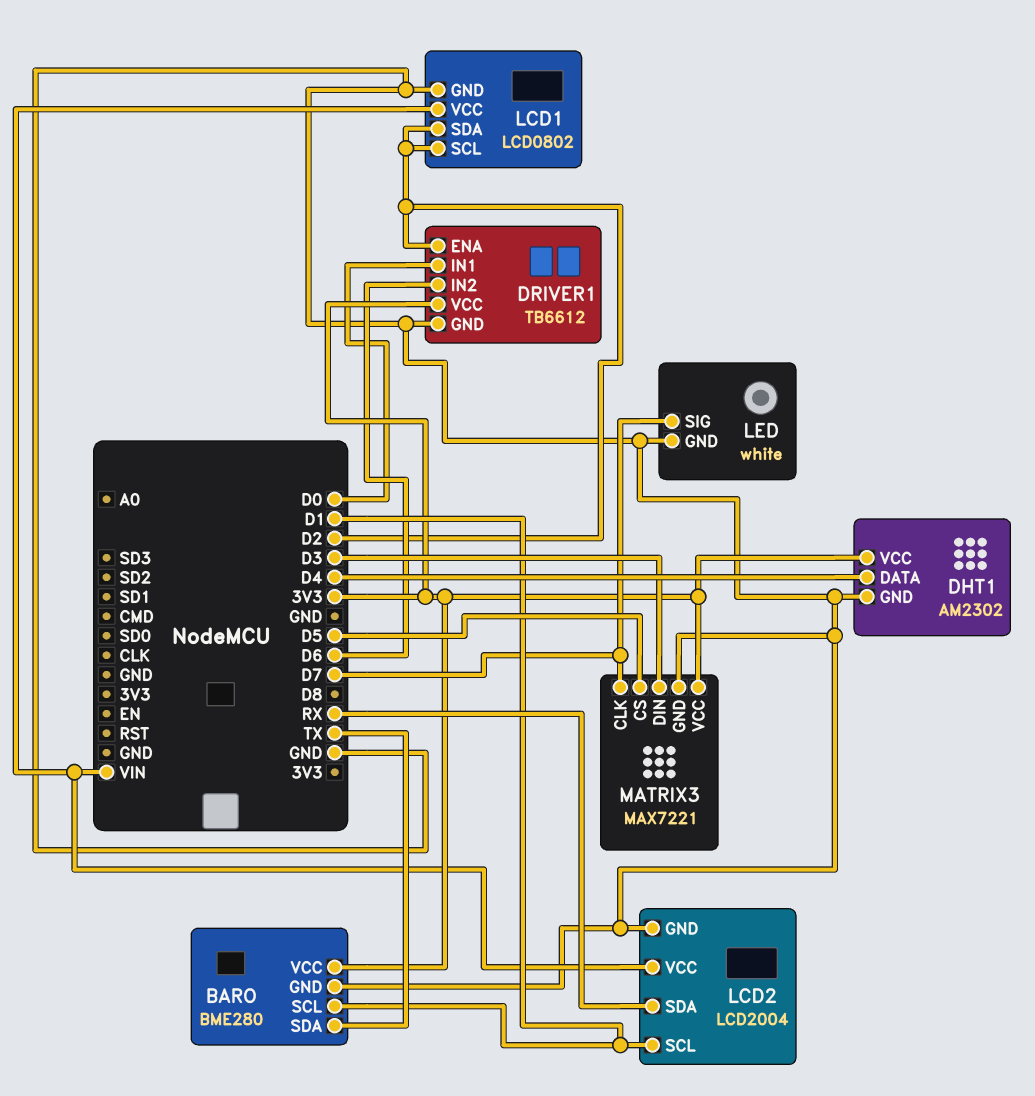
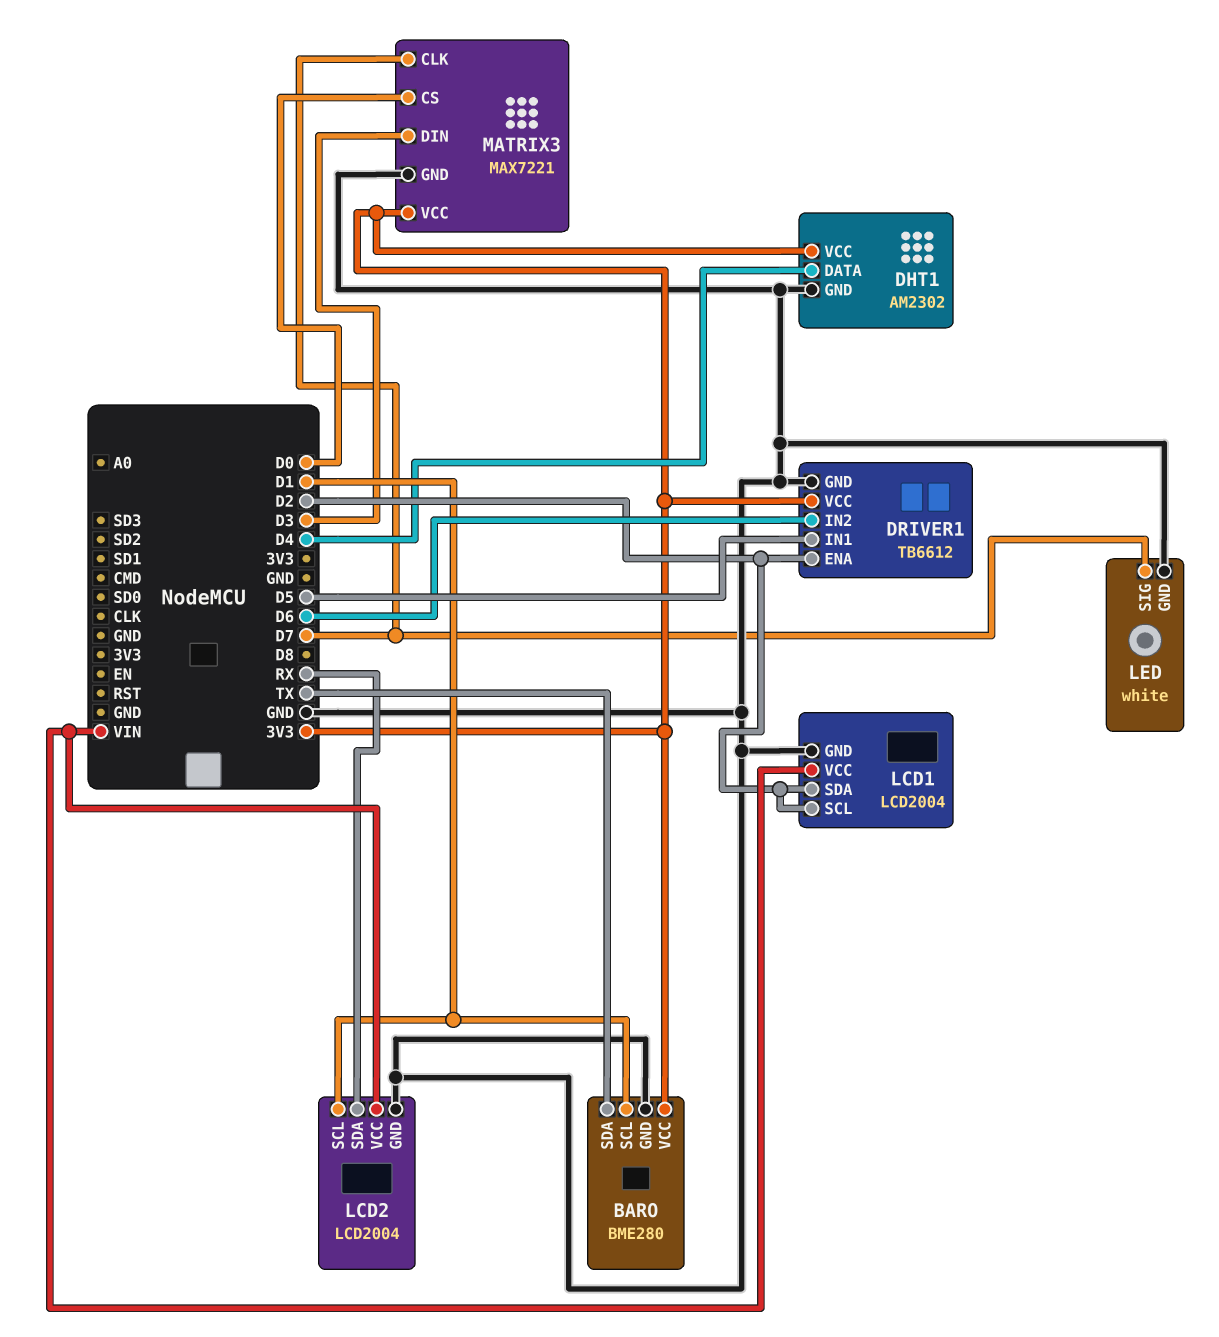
DRIVER1 pin IN1: D0 -> D5
LCD1: LCD0802 -> LCD2004
MATRIX3 pin CS: D5 -> D0

